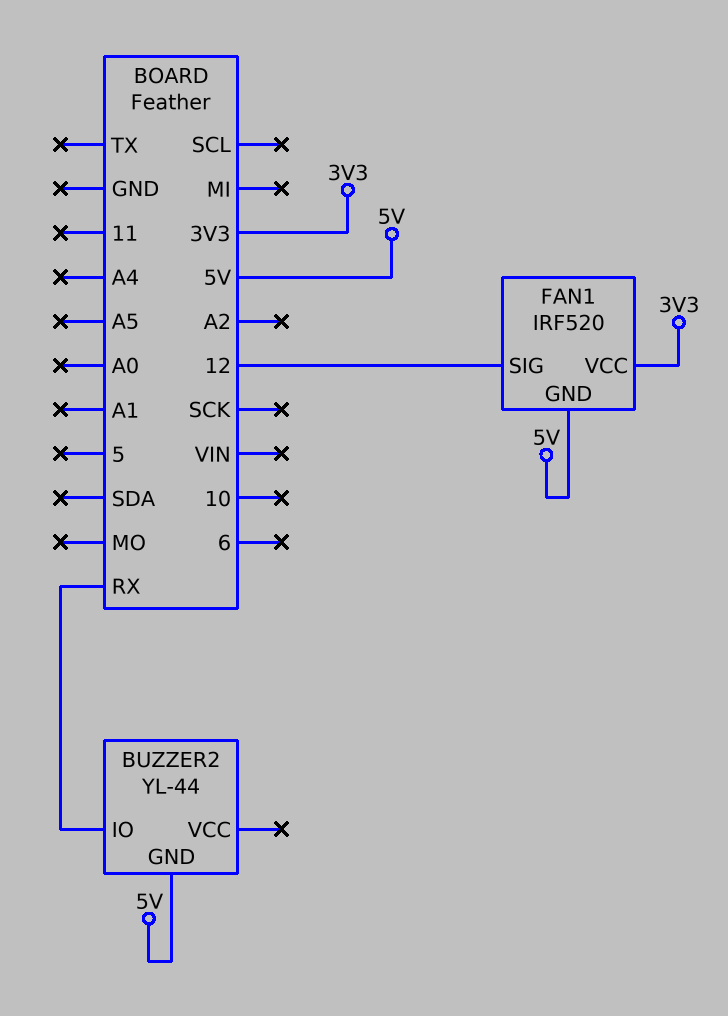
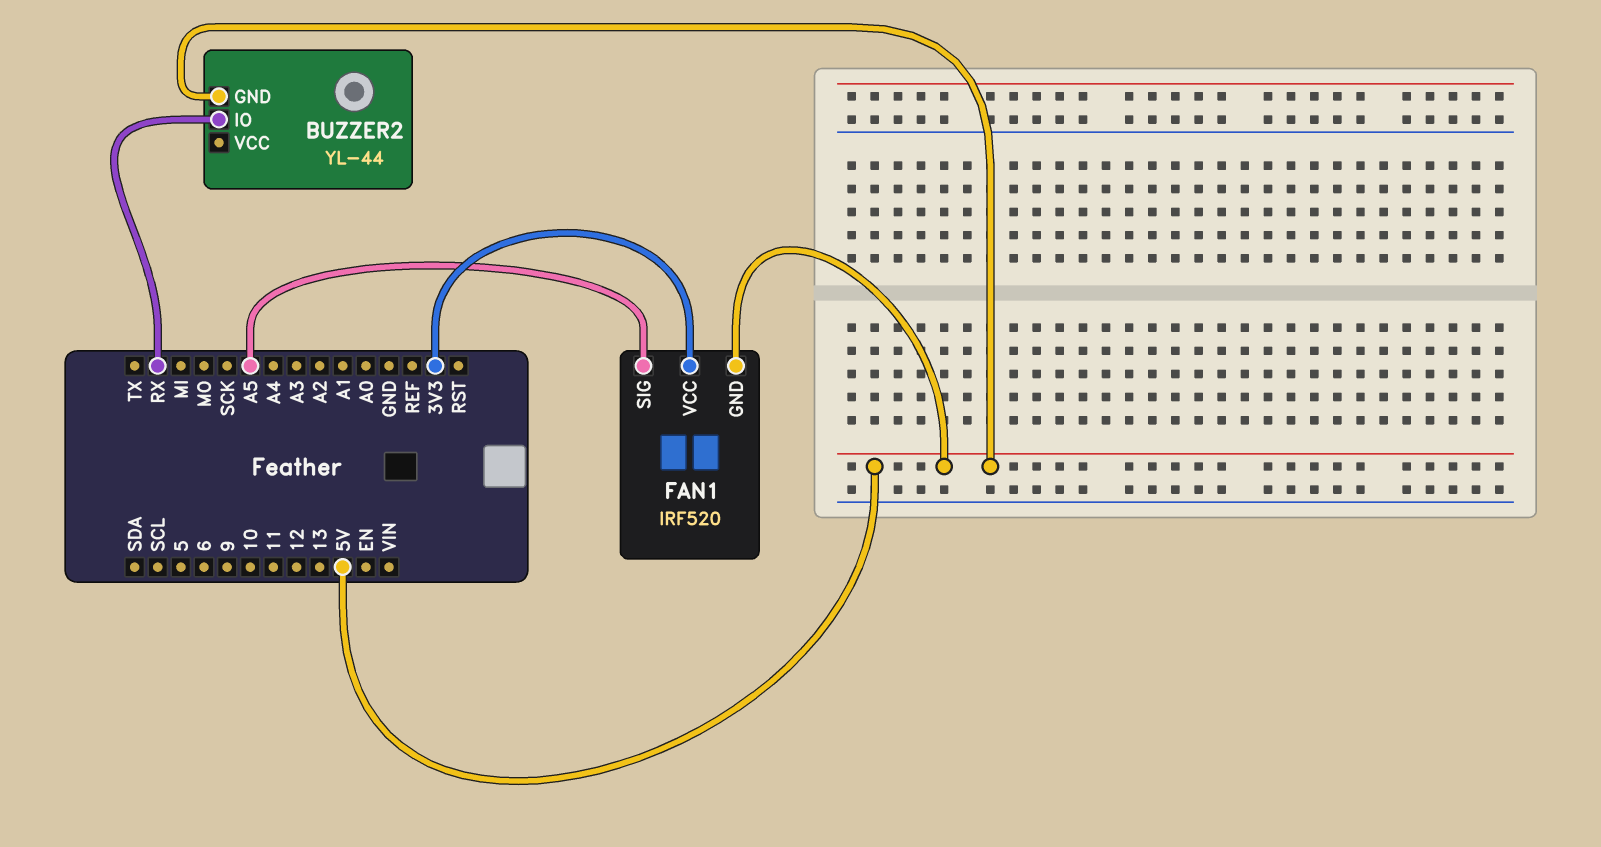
FAN1 pin SIG: 12 -> A5

